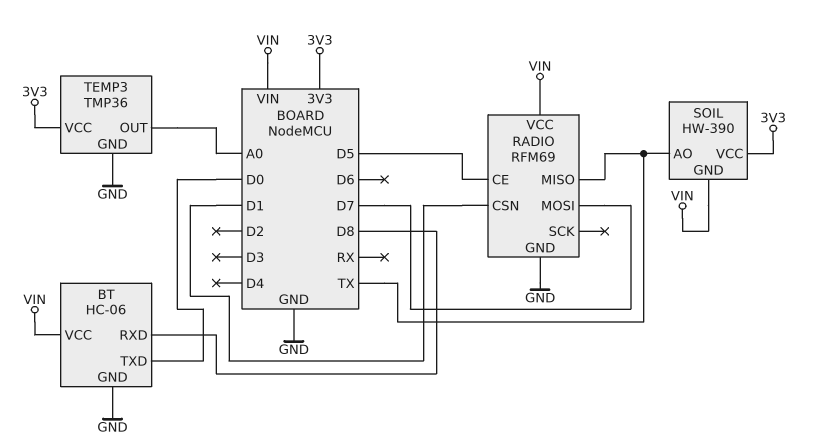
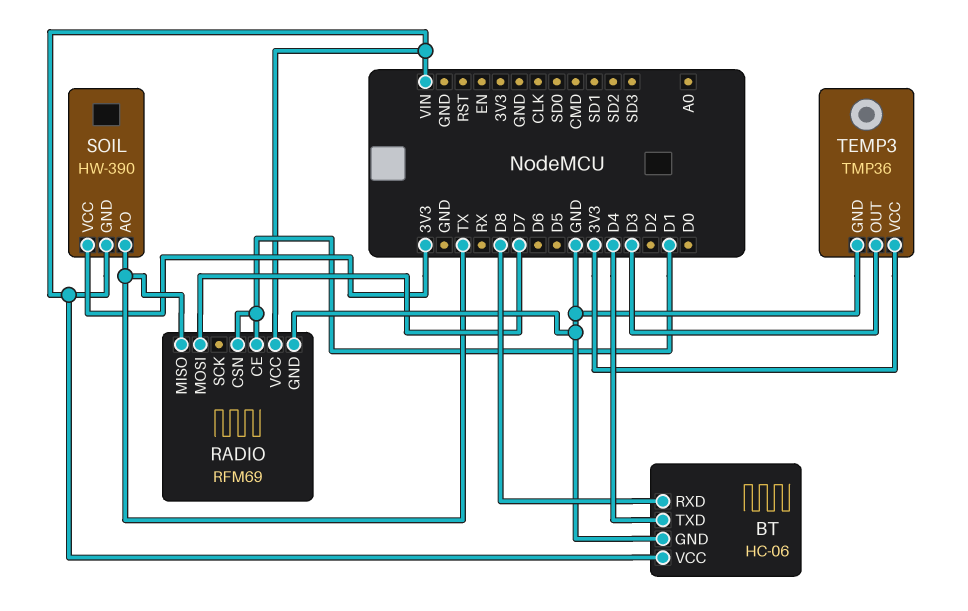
BT pin TXD: D0 -> D4
RADIO pin CE: D5 -> D1
TEMP3 pin OUT: A0 -> D3

